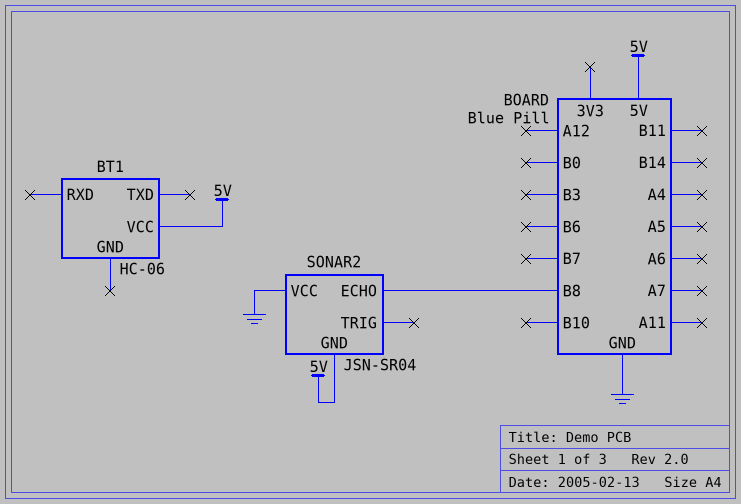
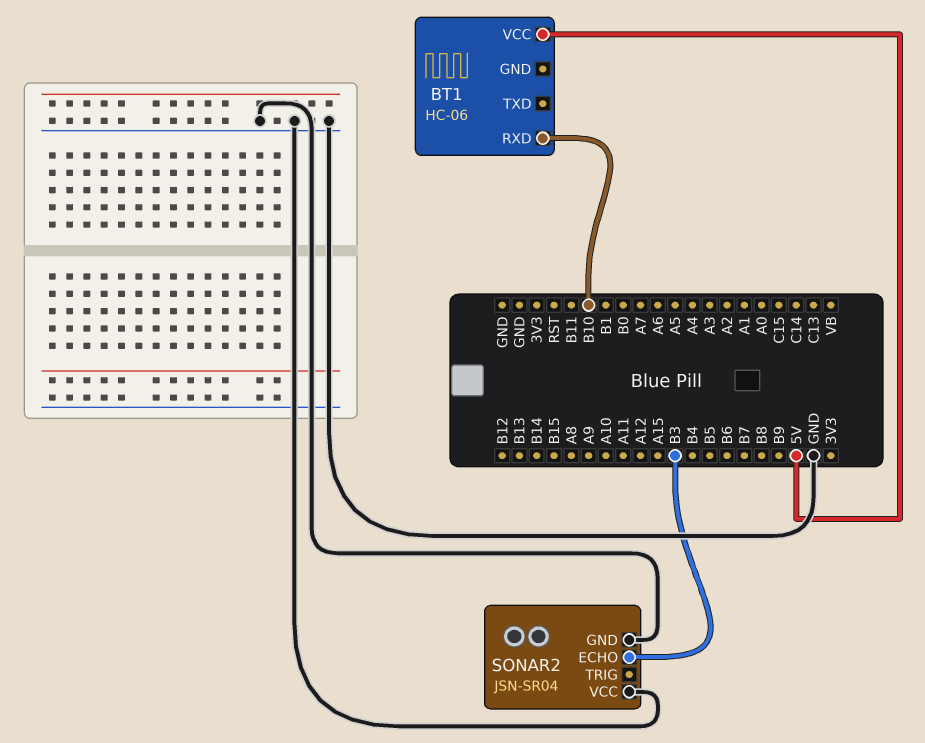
BT1 pin RXD: none -> B10
SONAR2 pin ECHO: B8 -> B3
SONAR2 pin GND: 5V -> GND

